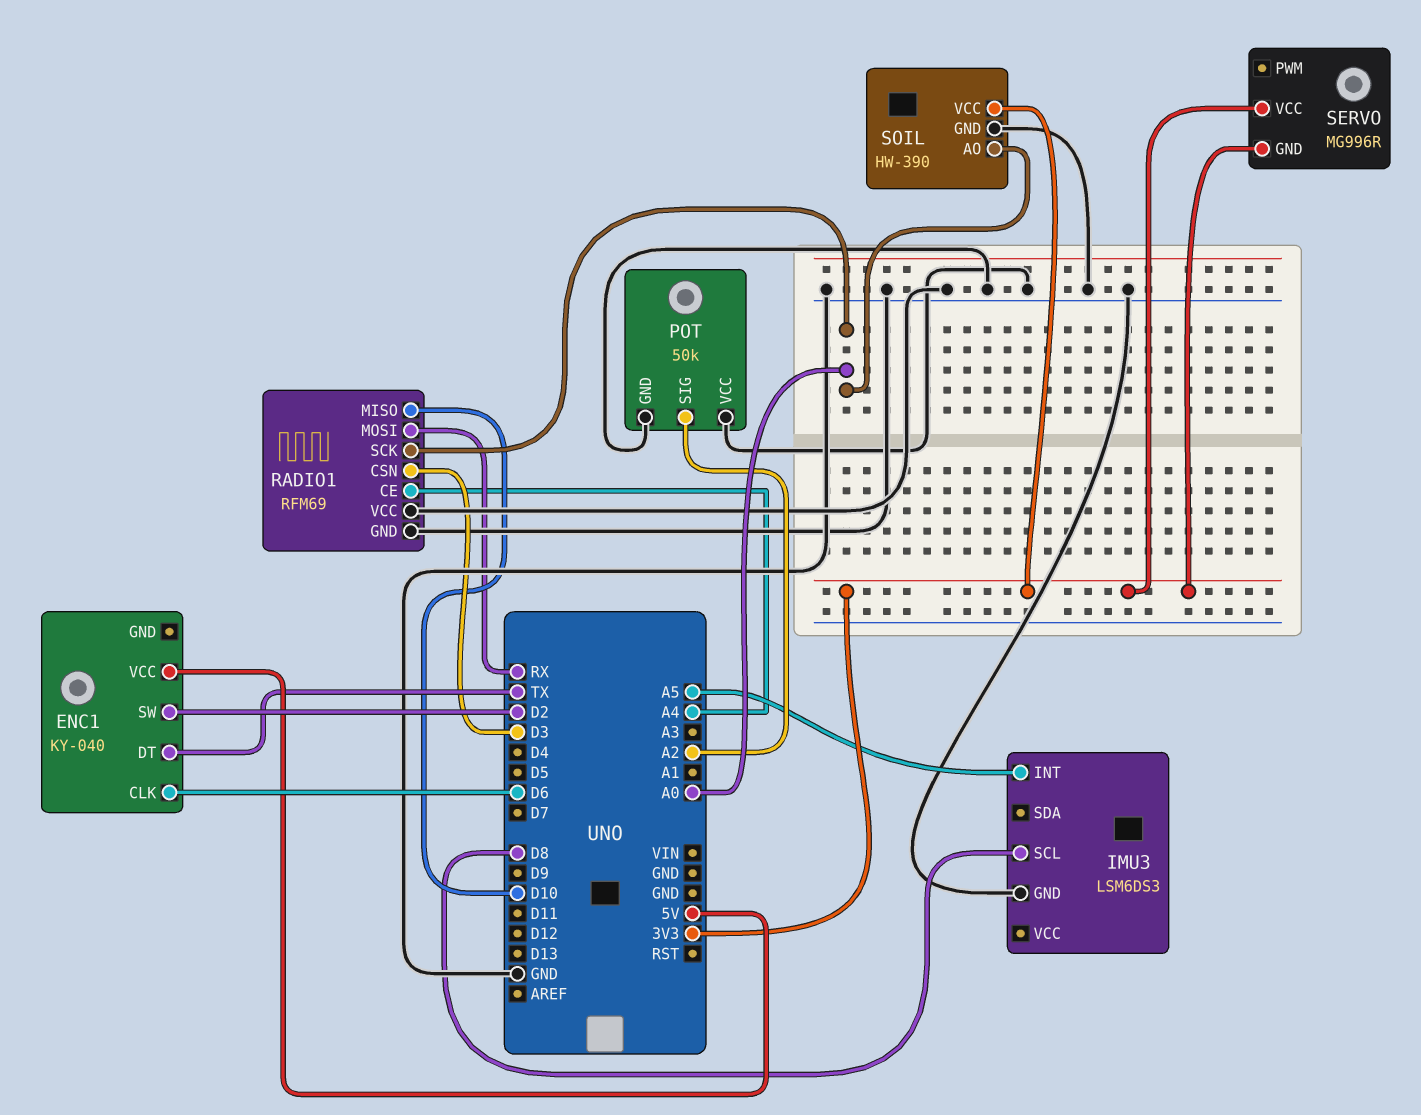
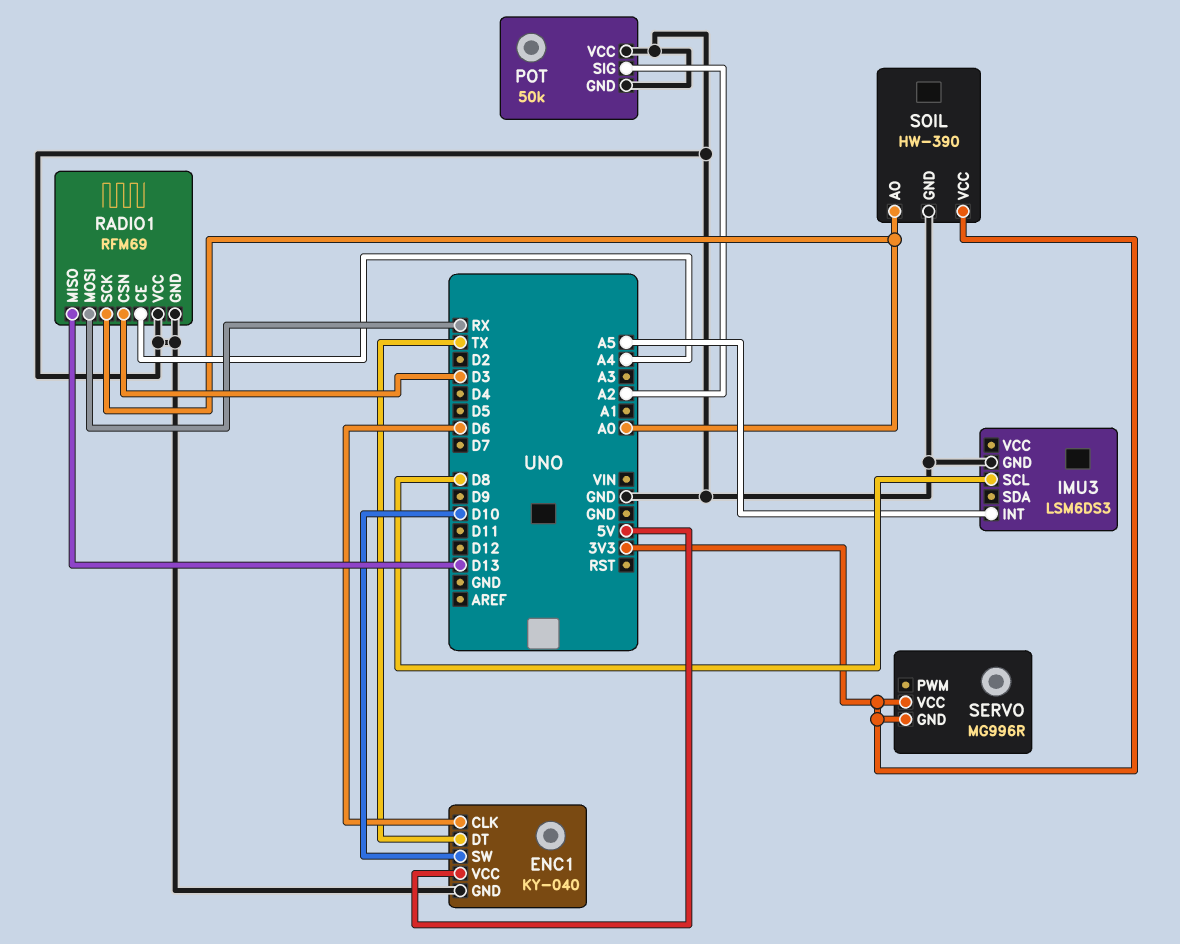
ENC1 pin GND: none -> GND
ENC1 pin SW: D2 -> D10
RADIO1 pin MISO: D10 -> D13

